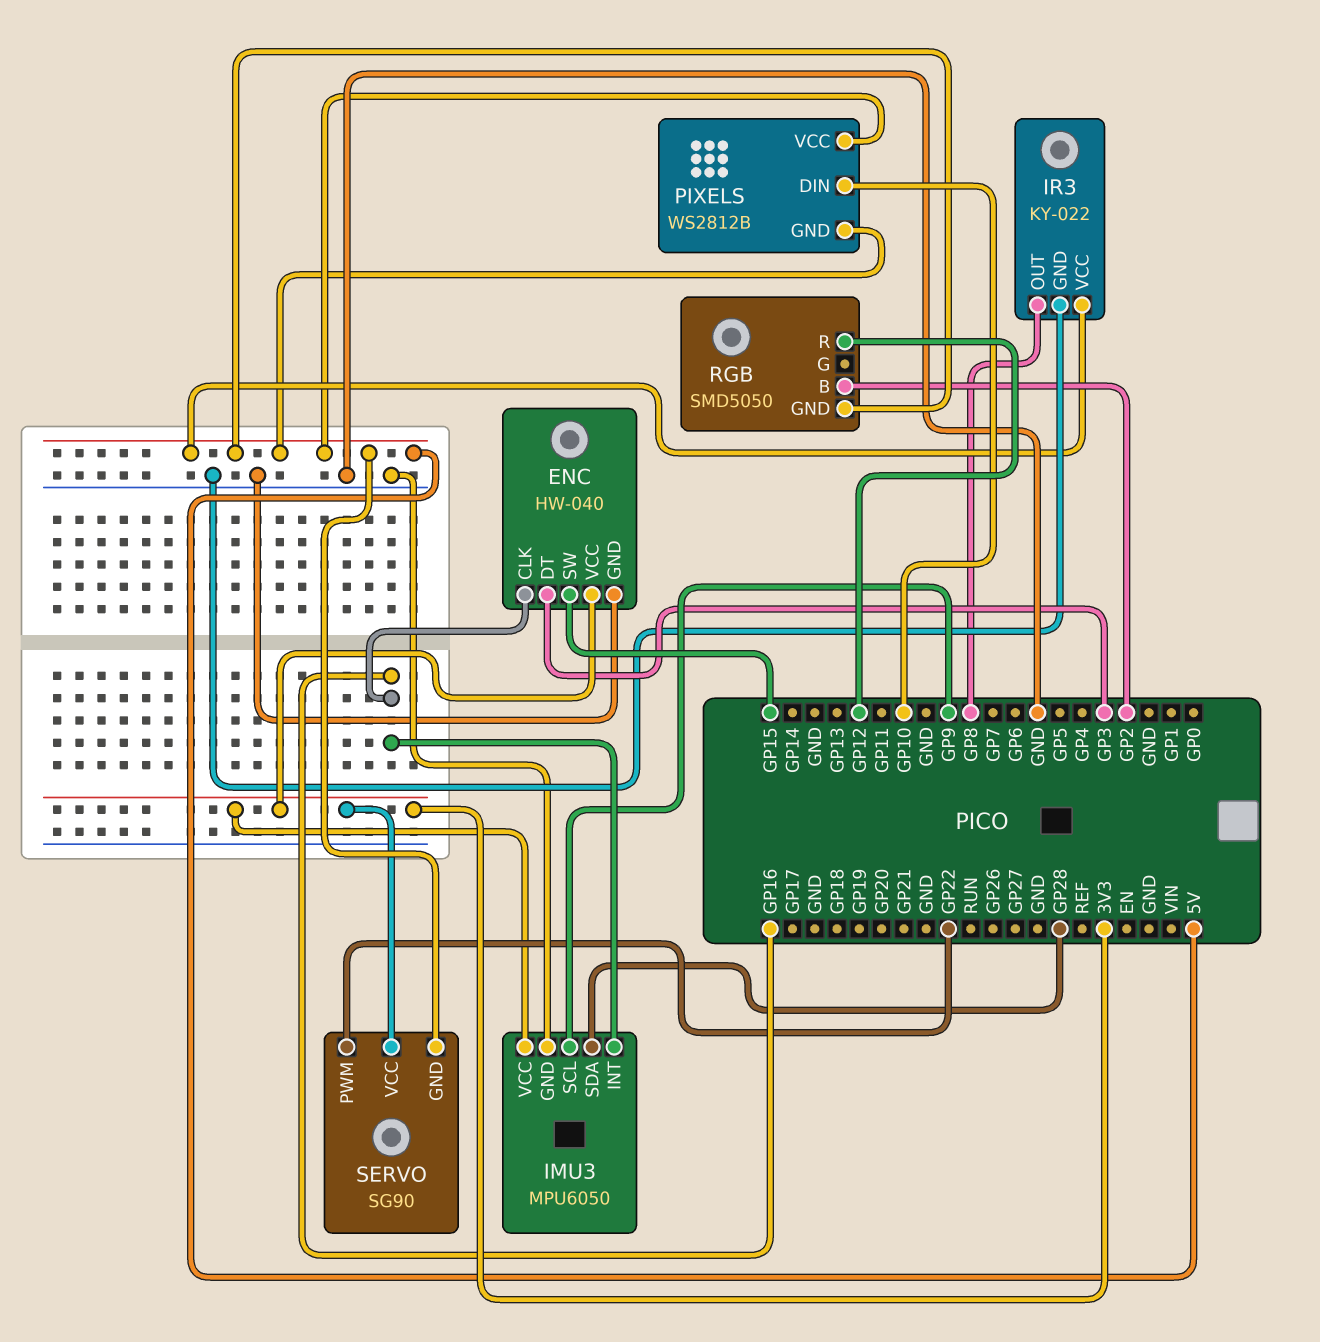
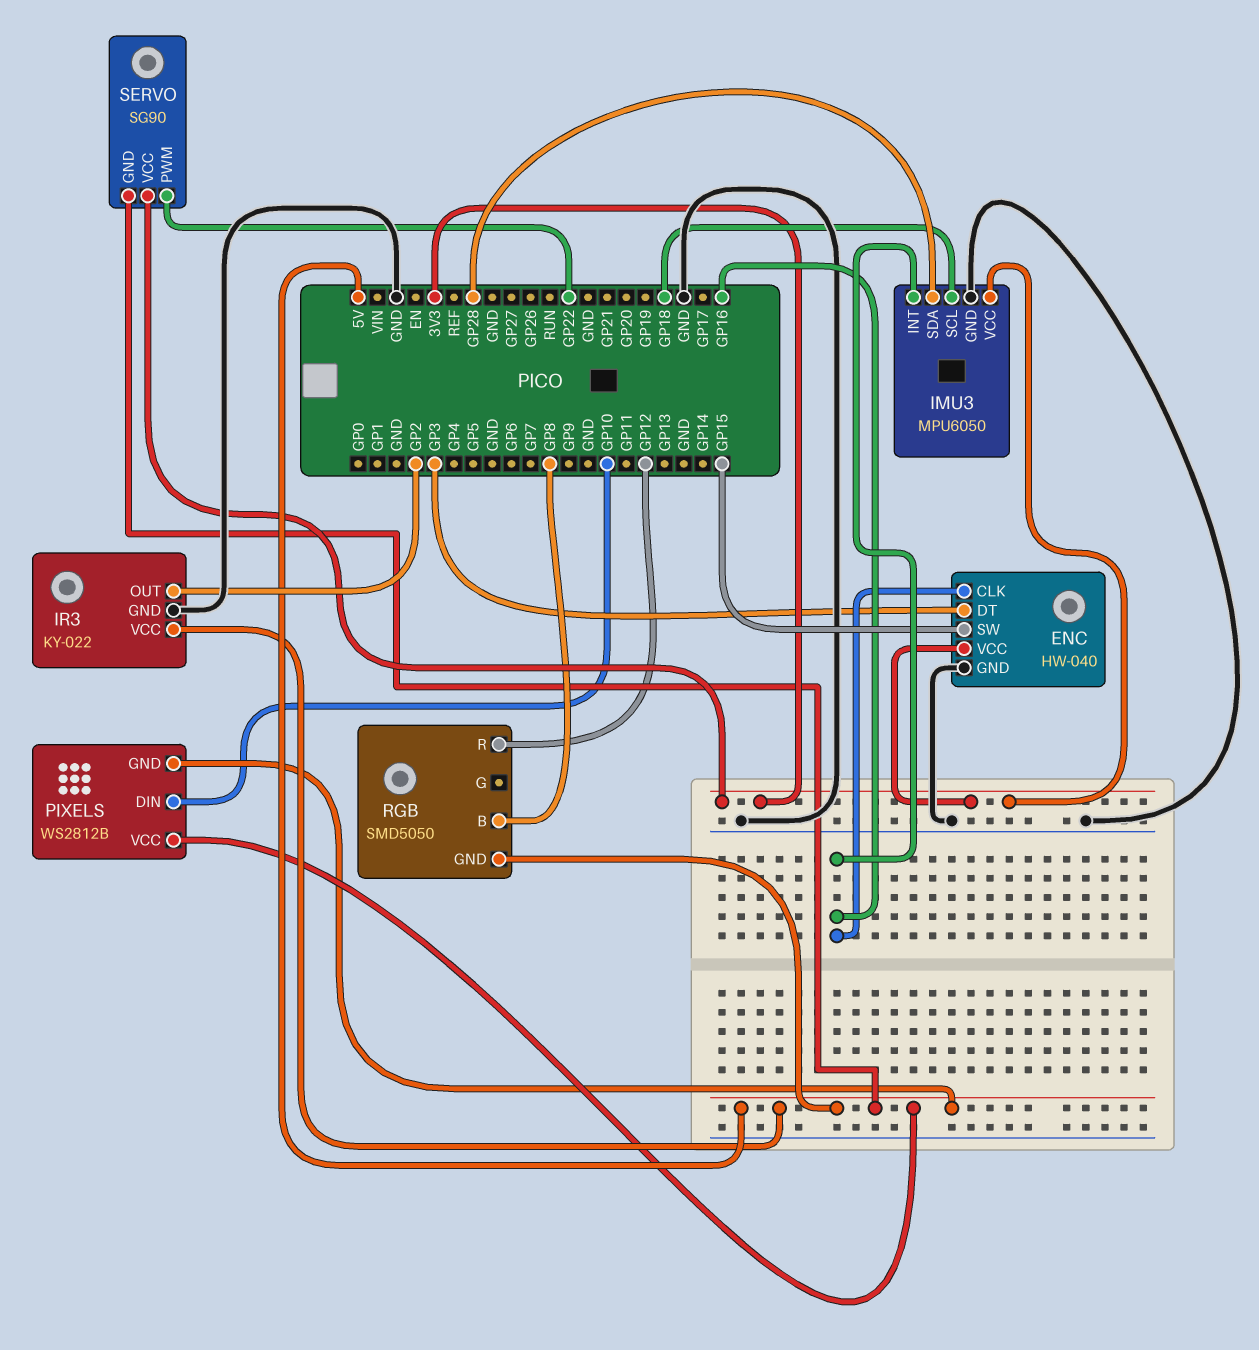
IMU3 pin SCL: GP9 -> GP18
IR3 pin OUT: GP8 -> GP2
RGB pin B: GP2 -> GP8

